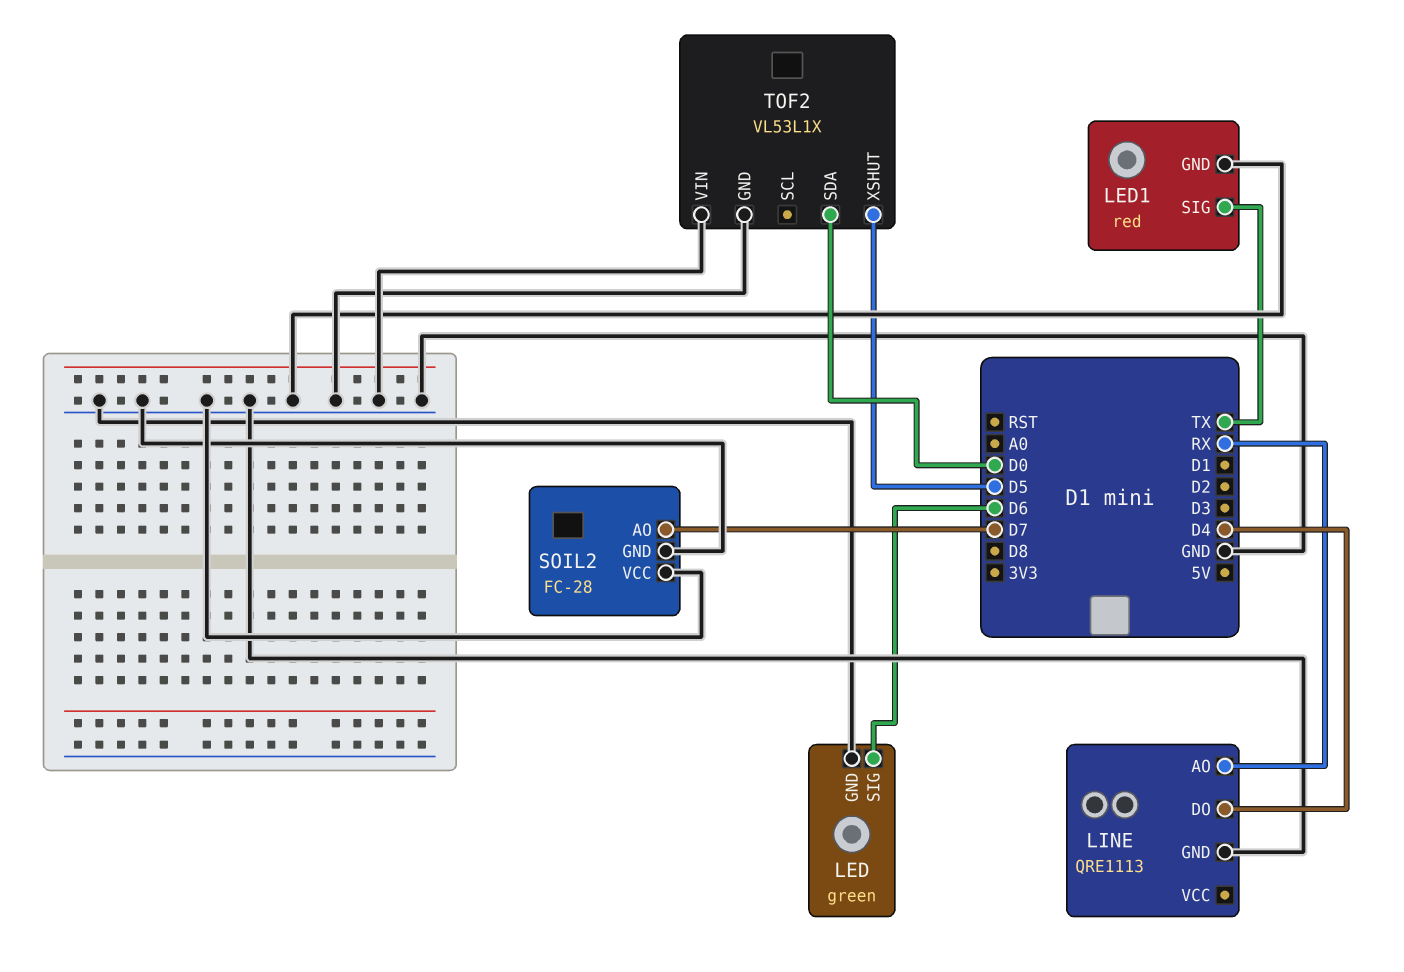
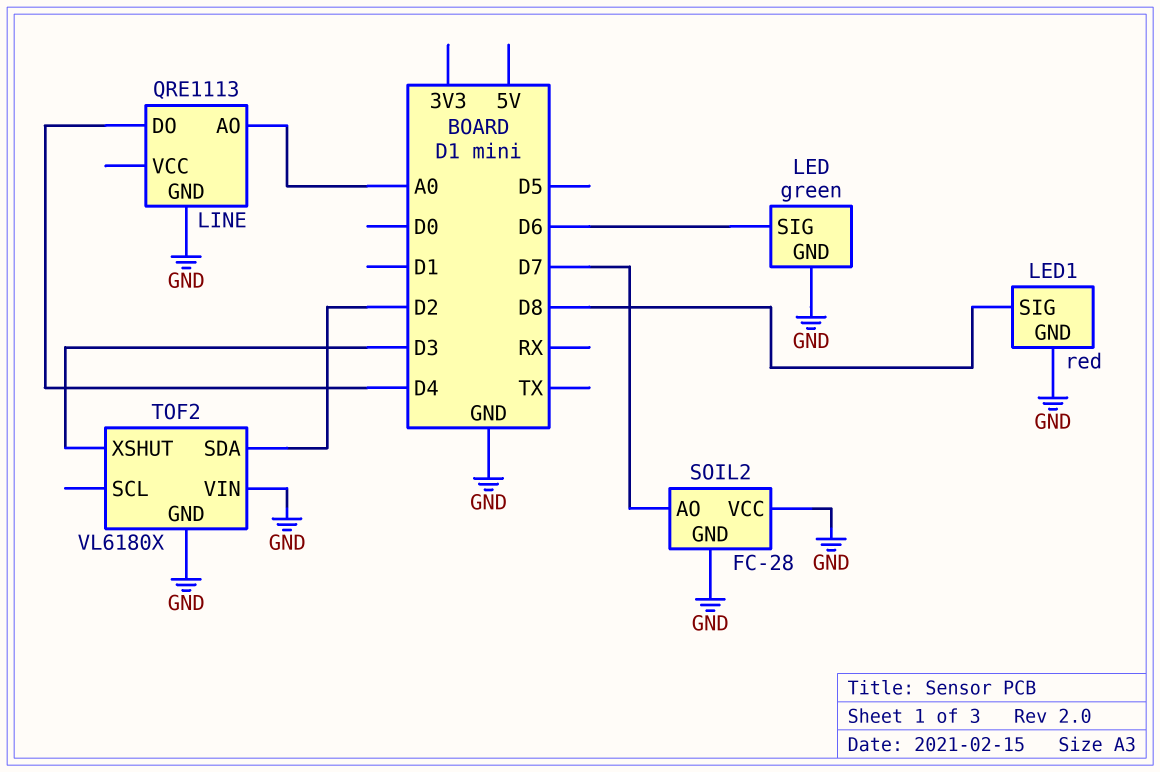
LED1 pin SIG: TX -> D8
LINE pin AO: RX -> A0
TOF2: VL53L1X -> VL6180X
TOF2 pin SDA: D0 -> D2
TOF2 pin XSHUT: D5 -> D3

